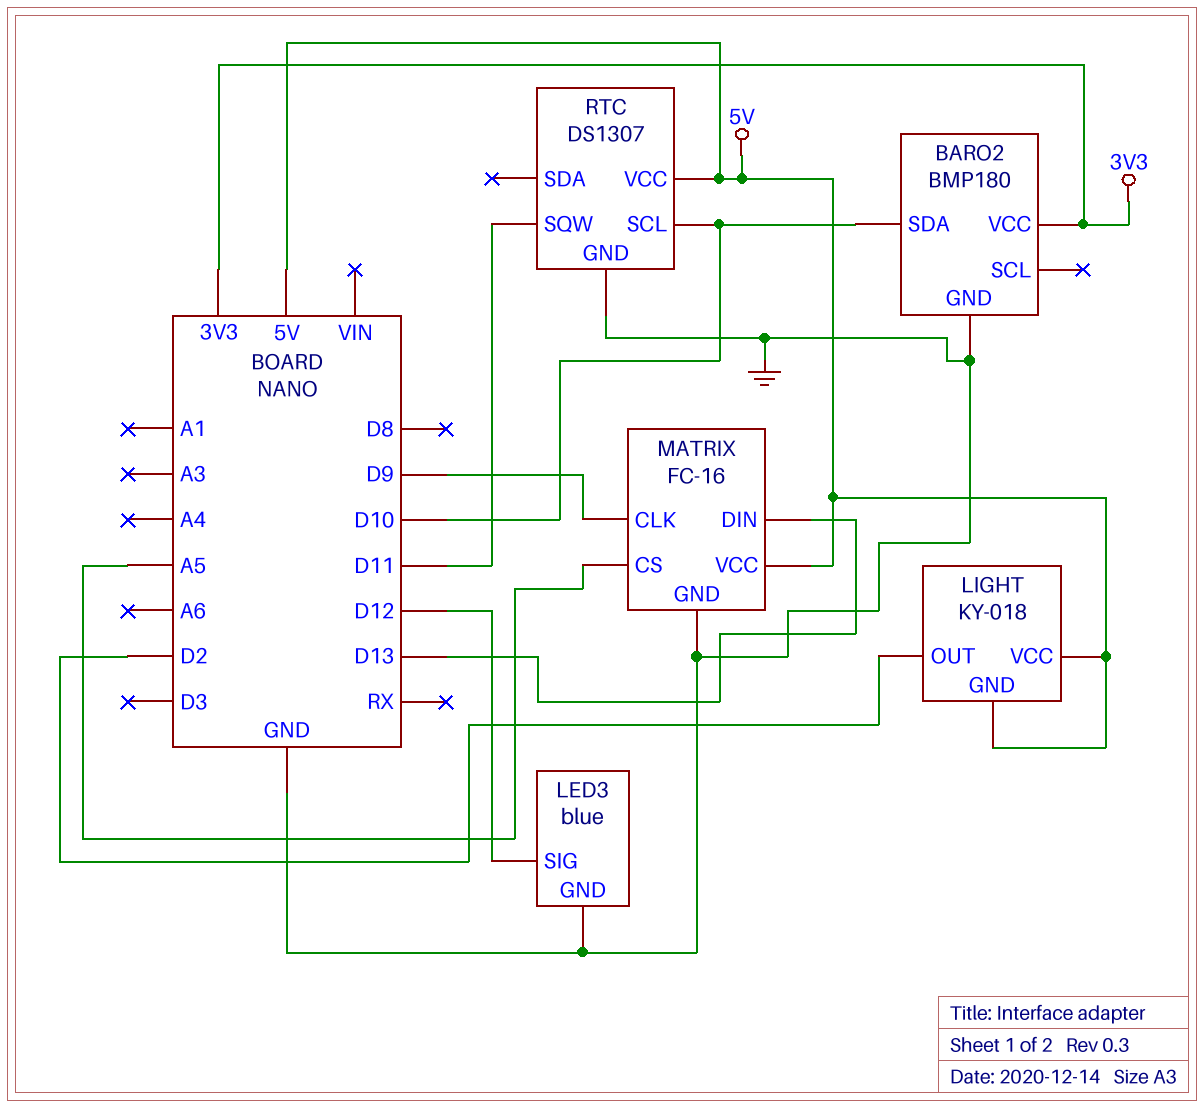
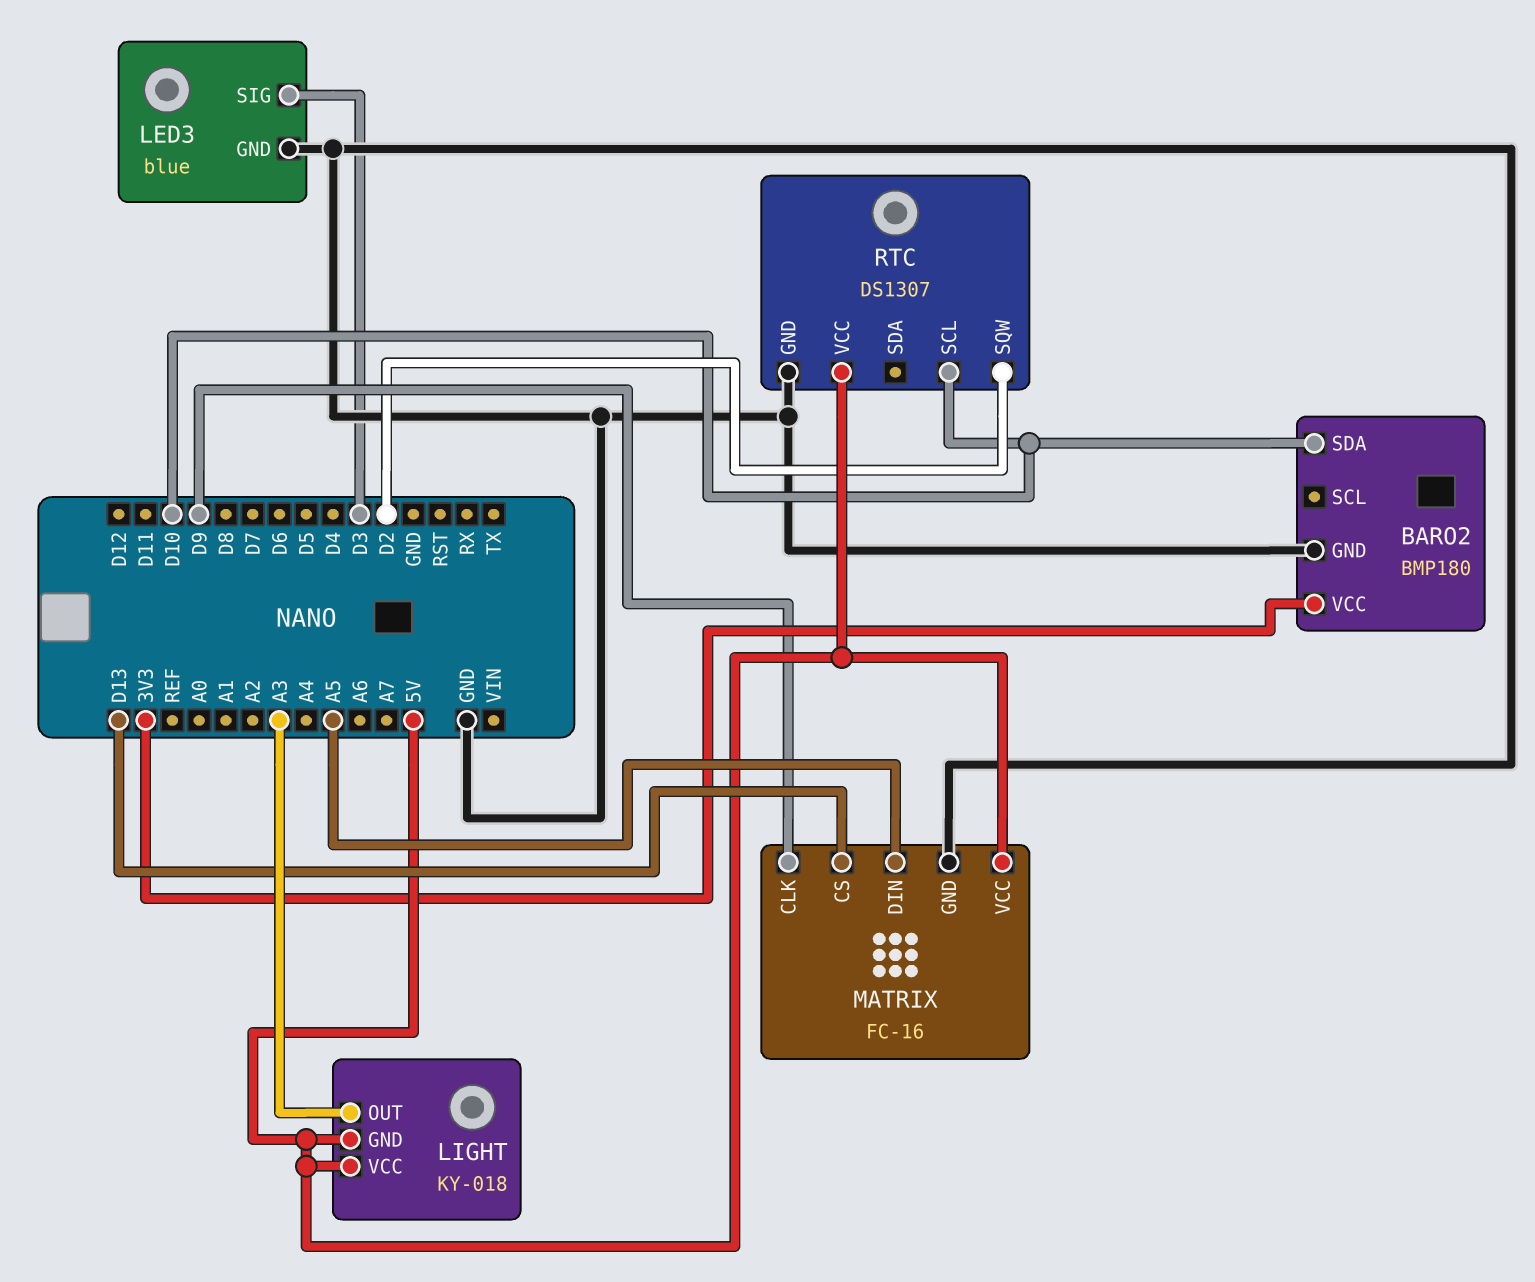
LED3 pin SIG: D12 -> D3
LIGHT pin OUT: D2 -> A3
MATRIX pin CS: A5 -> D13
MATRIX pin DIN: D13 -> A5
RTC pin SQW: D11 -> D2

